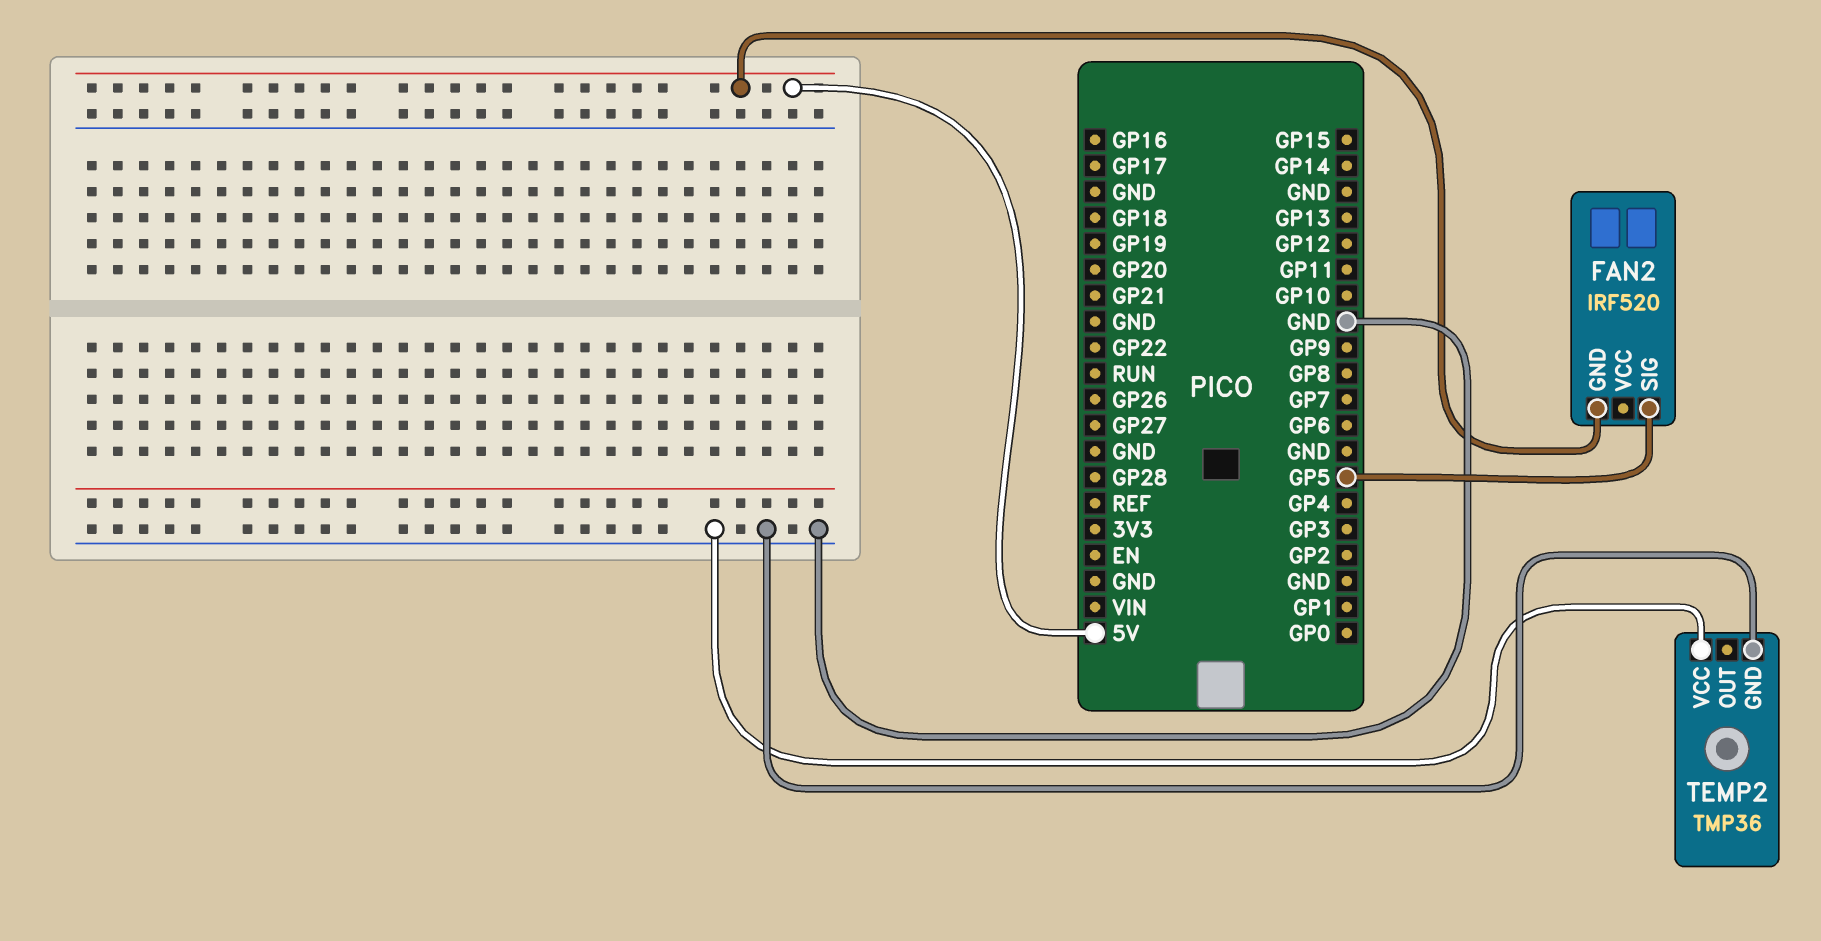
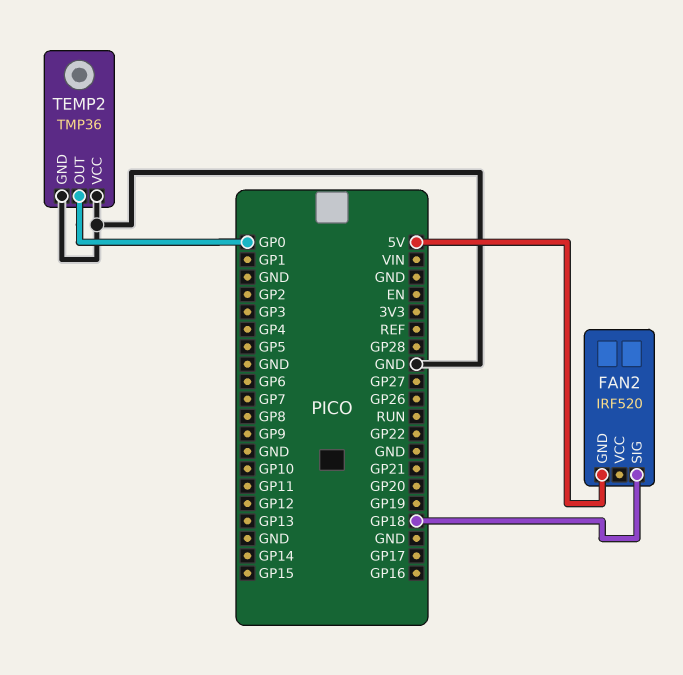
FAN2 pin SIG: GP5 -> GP18
TEMP2 pin OUT: none -> GP0

